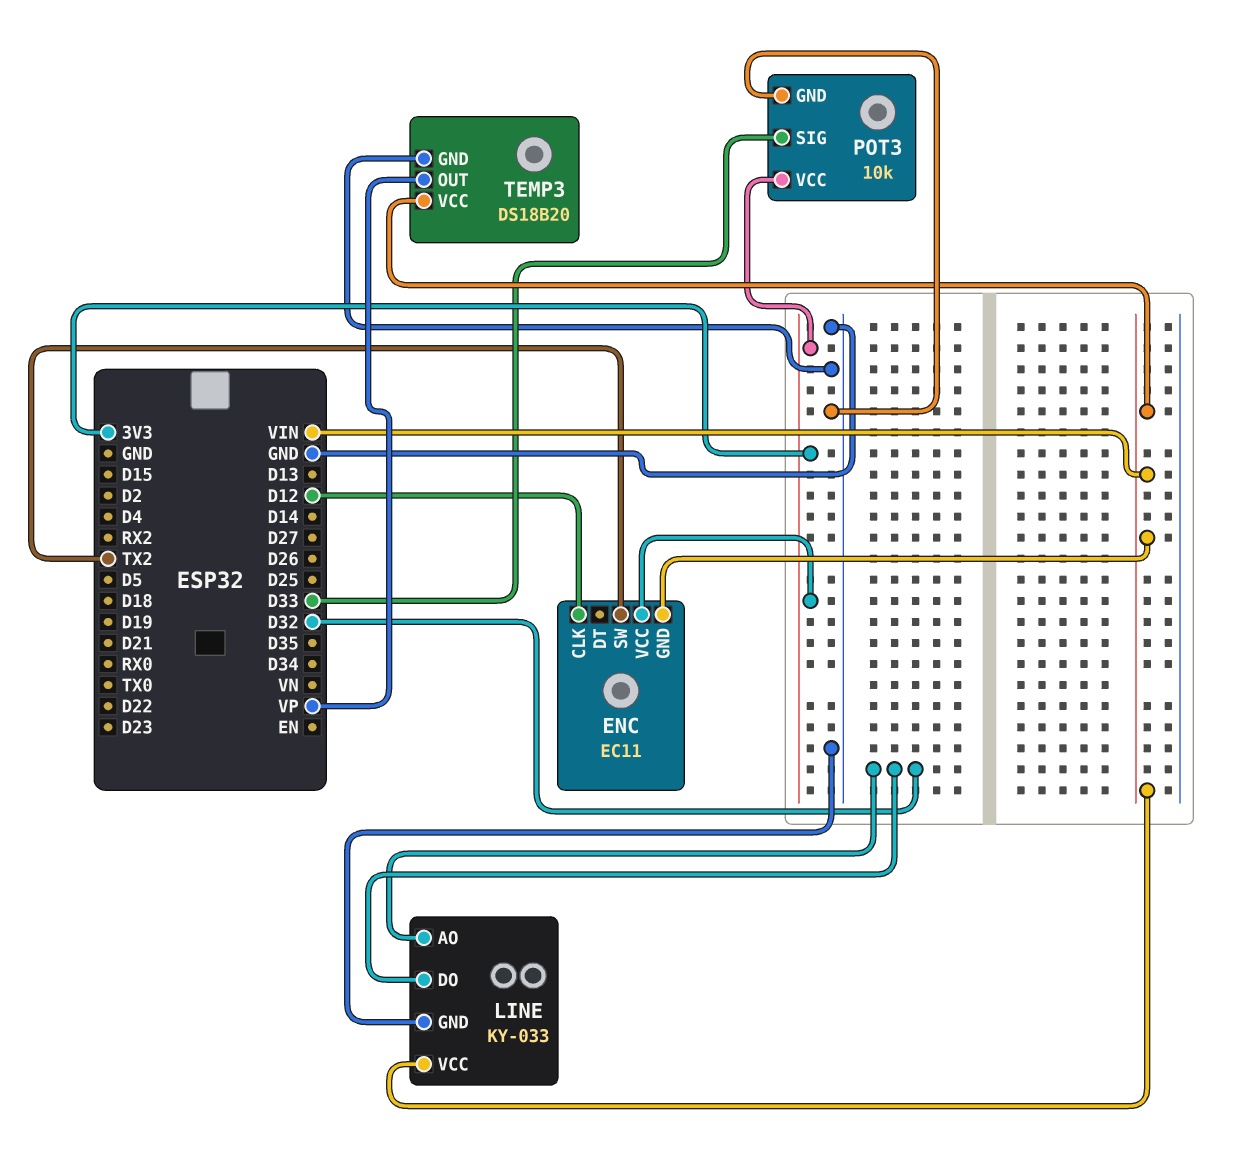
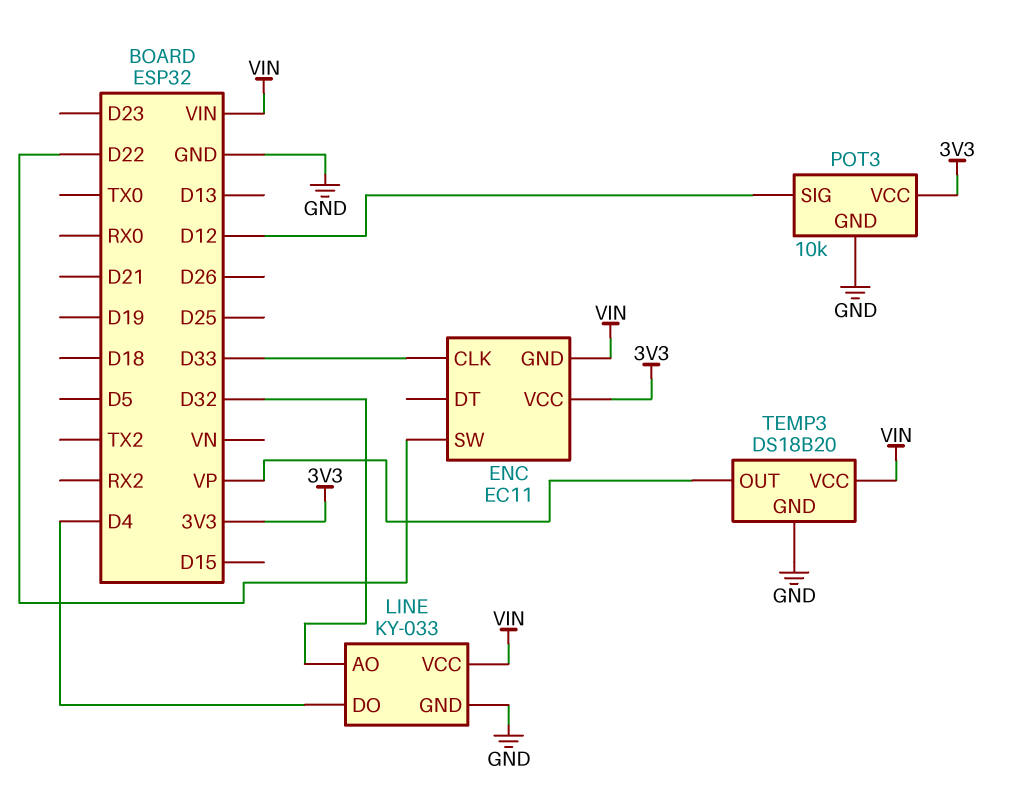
ENC pin CLK: D12 -> D33
ENC pin SW: TX2 -> D22
LINE pin DO: D32 -> D4
POT3 pin SIG: D33 -> D12

